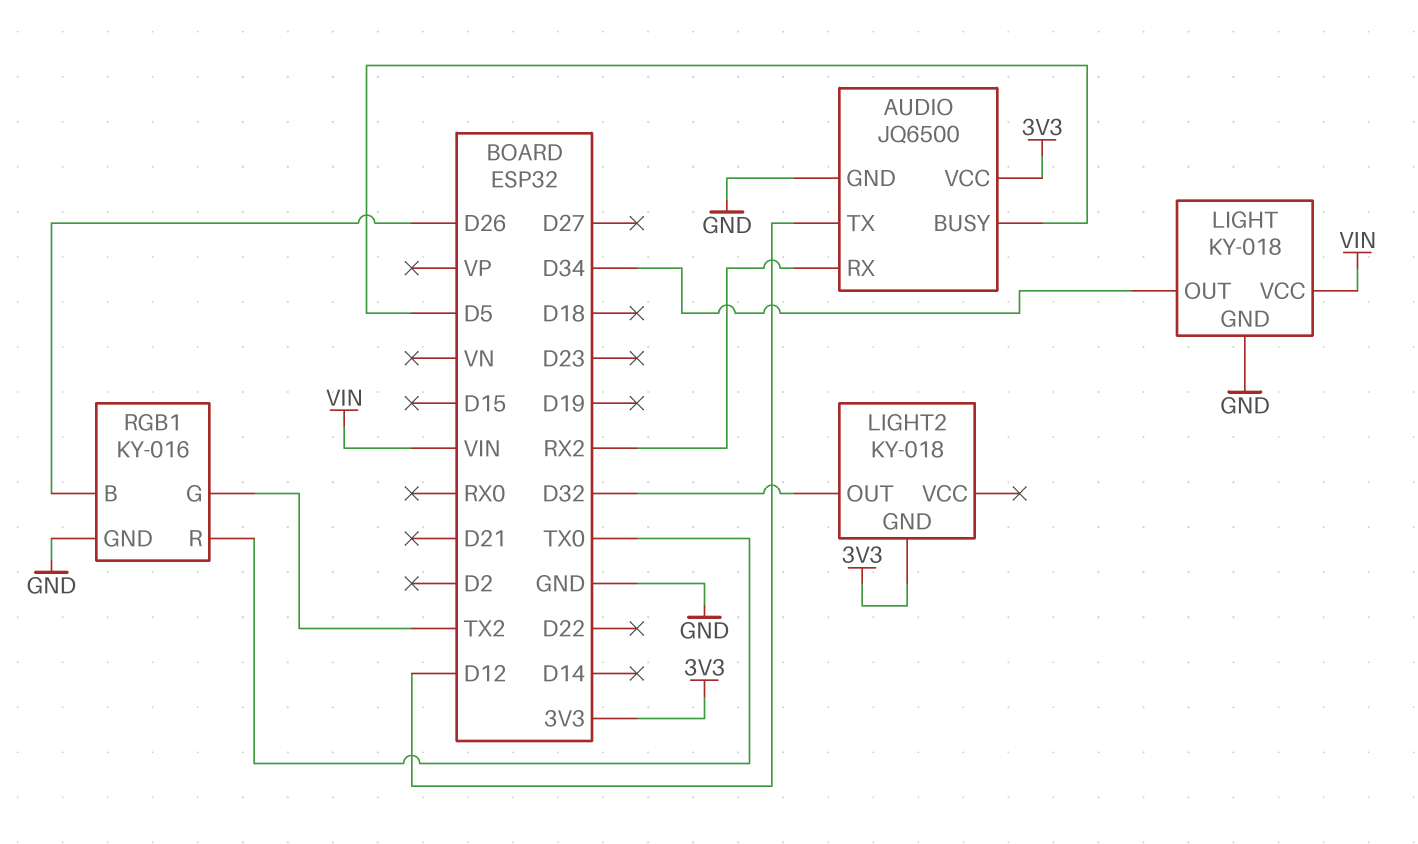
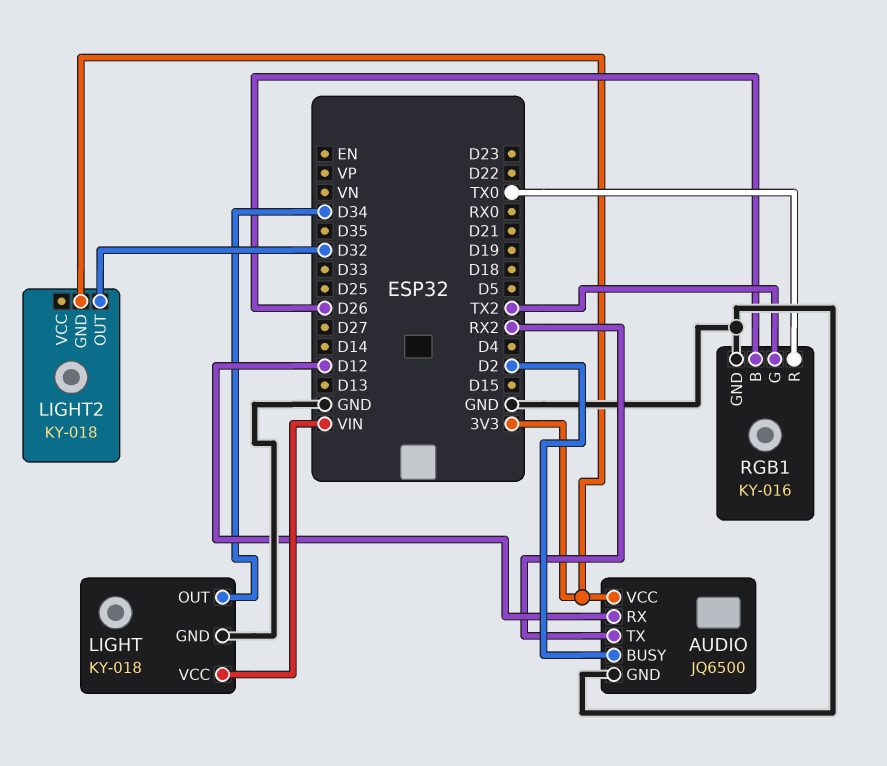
AUDIO pin BUSY: D5 -> D2
AUDIO pin RX: RX2 -> D12
AUDIO pin TX: D12 -> RX2

